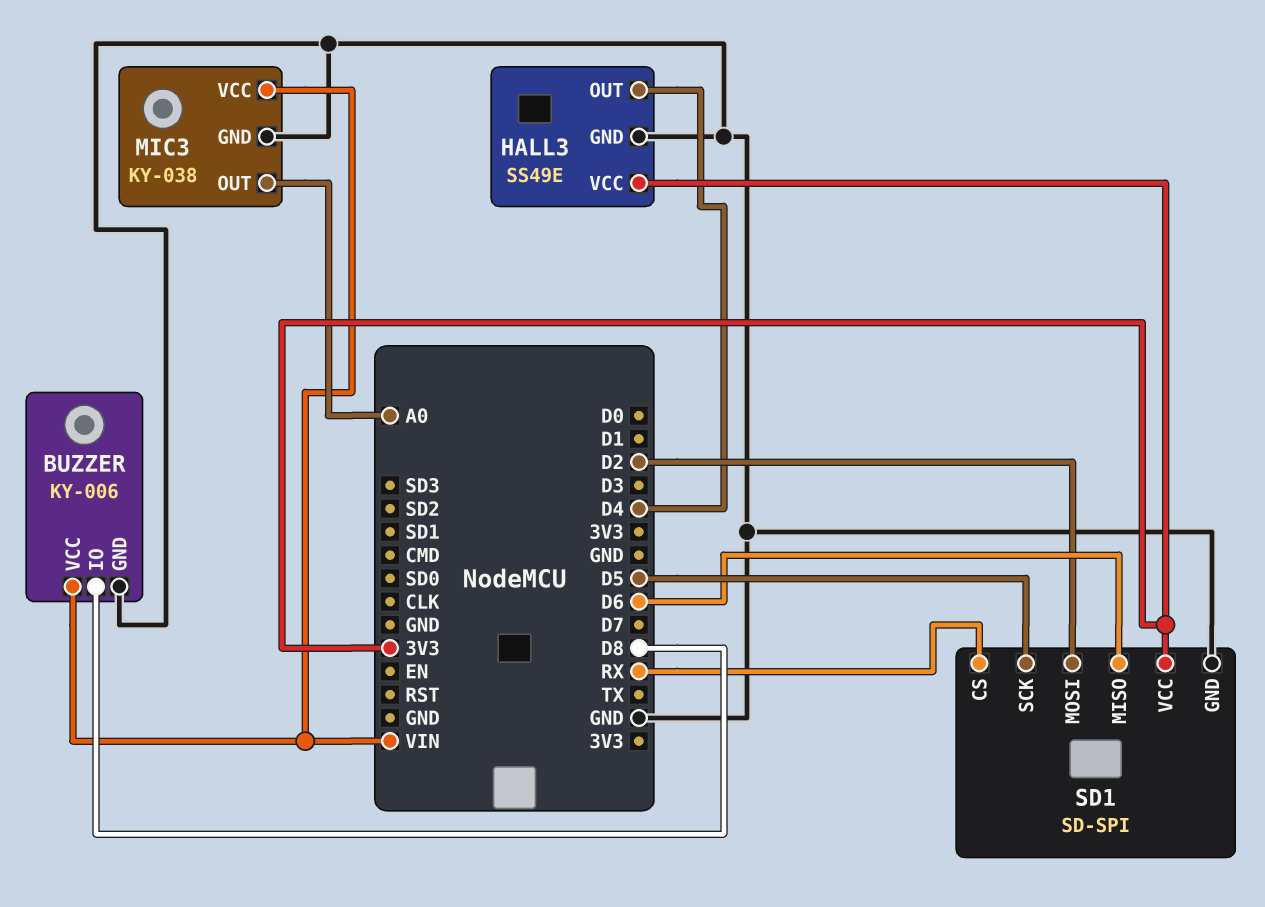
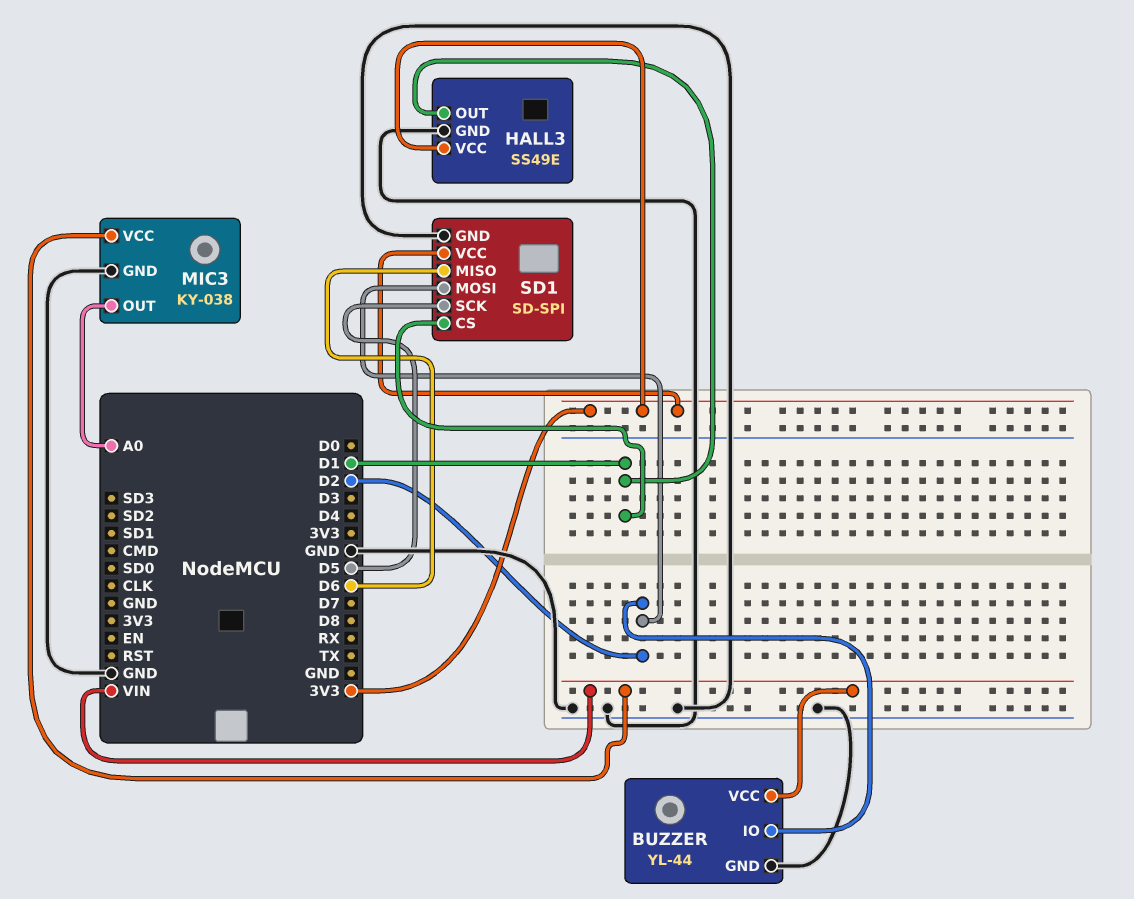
BUZZER: KY-006 -> YL-44
BUZZER pin IO: D8 -> D2
HALL3 pin OUT: D4 -> D1
SD1 pin CS: RX -> D1

